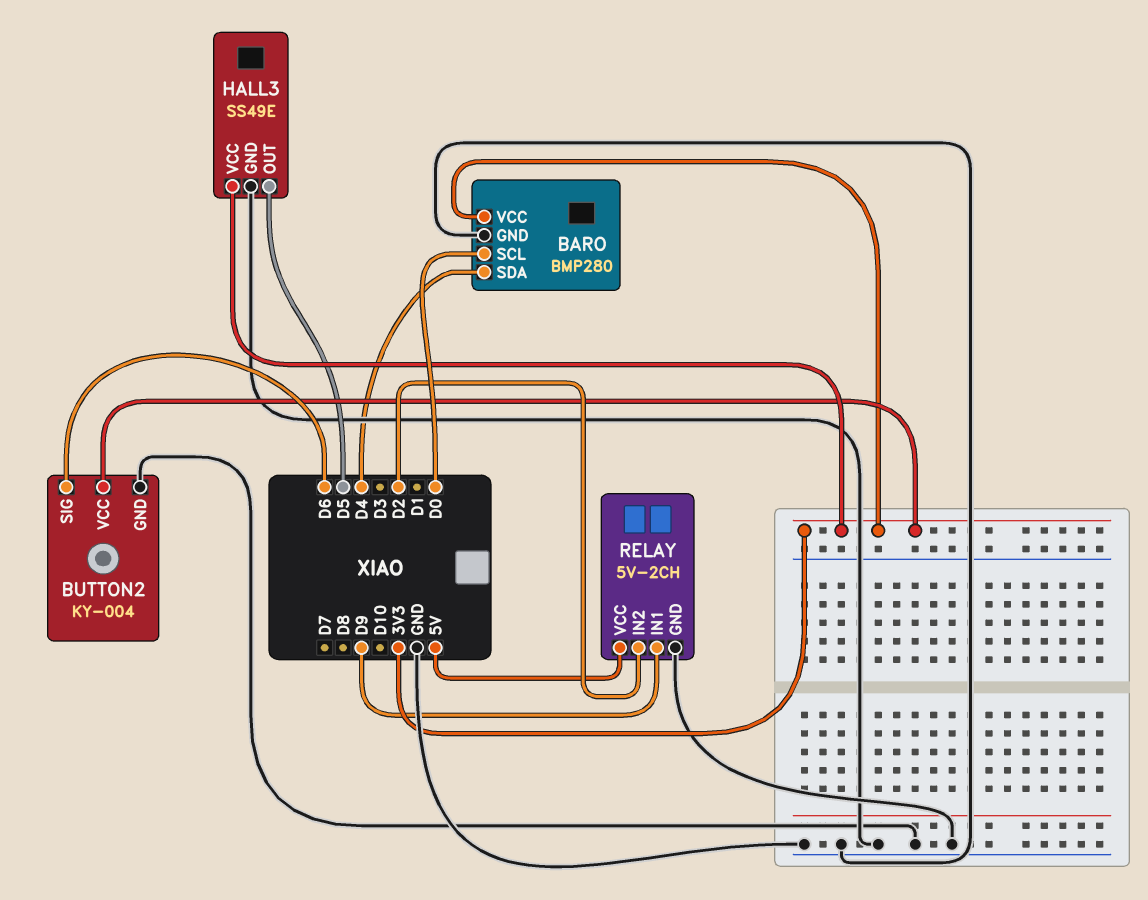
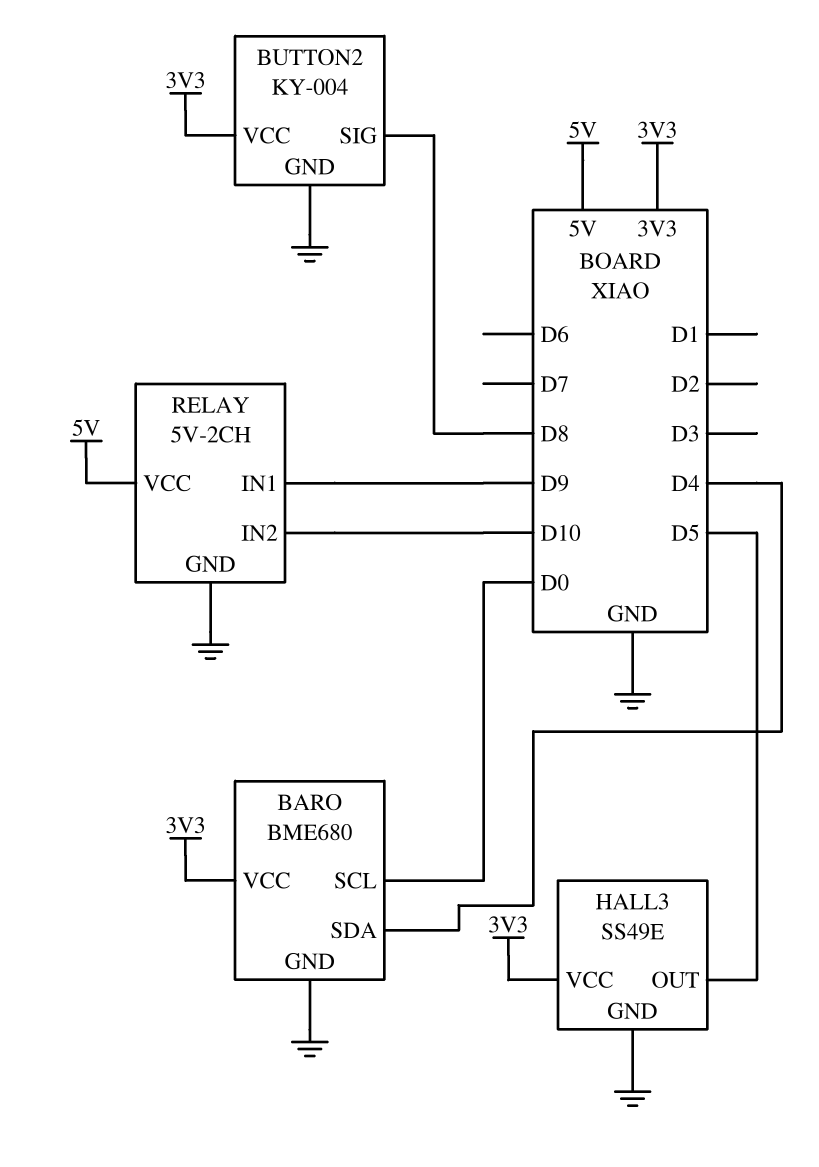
BARO: BMP280 -> BME680
BUTTON2 pin SIG: D6 -> D8
RELAY pin IN2: D2 -> D10

